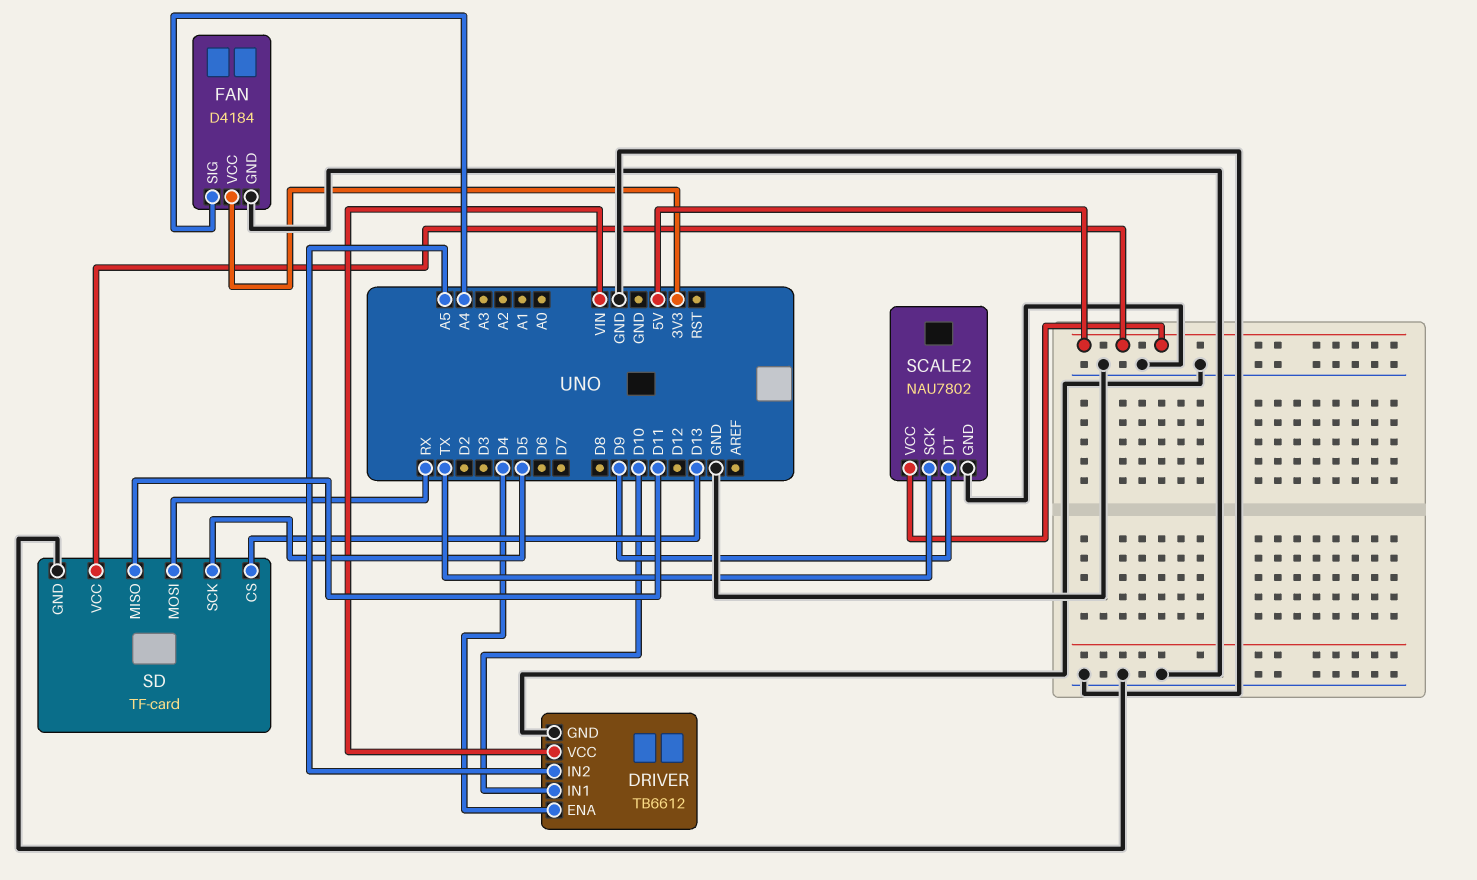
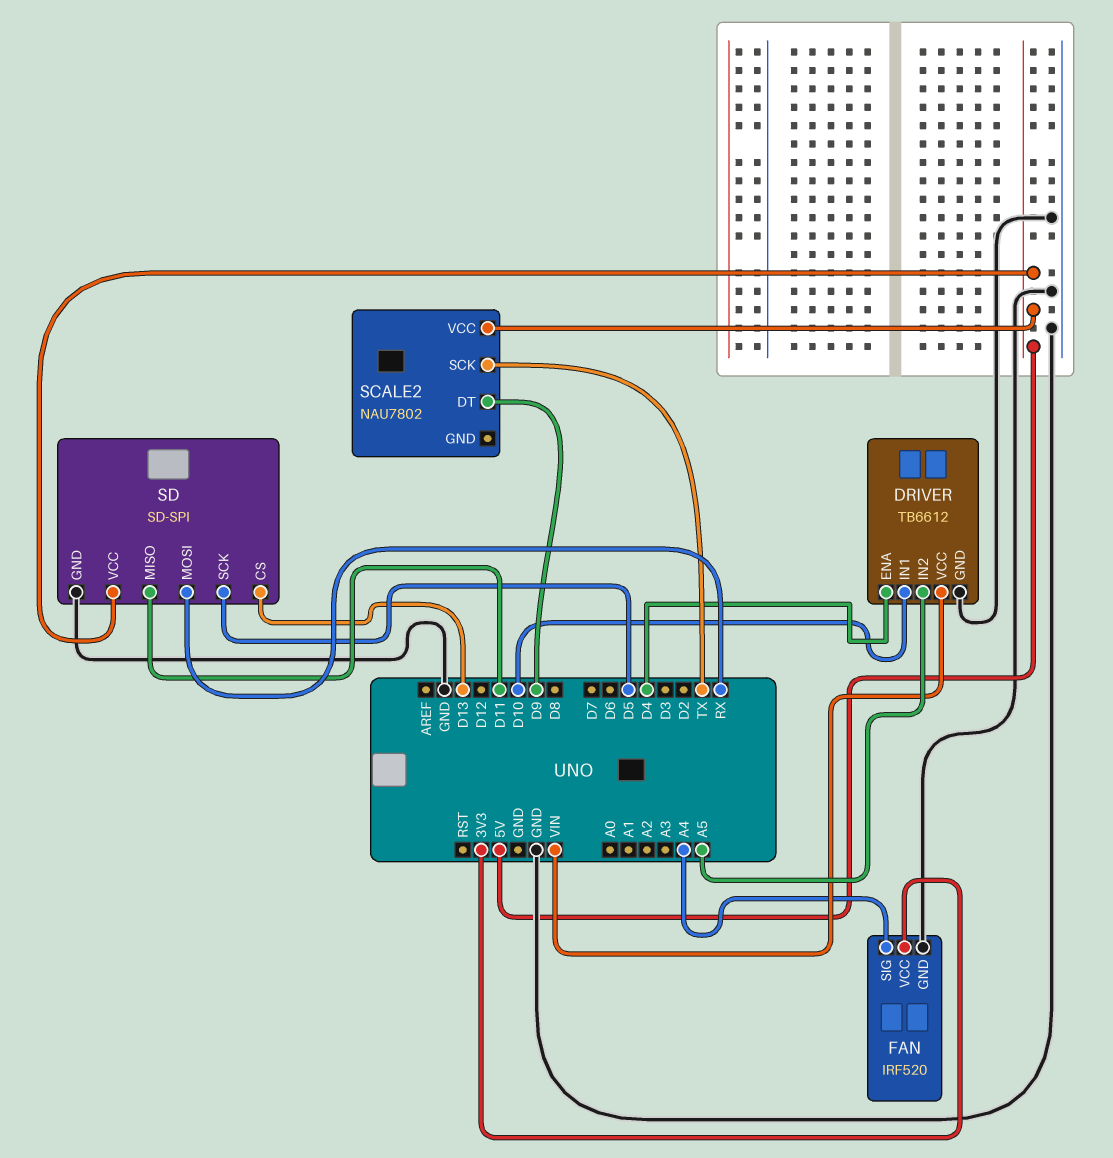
FAN: D4184 -> IRF520
SCALE2 pin GND: GND -> none
SD: TF-card -> SD-SPI

